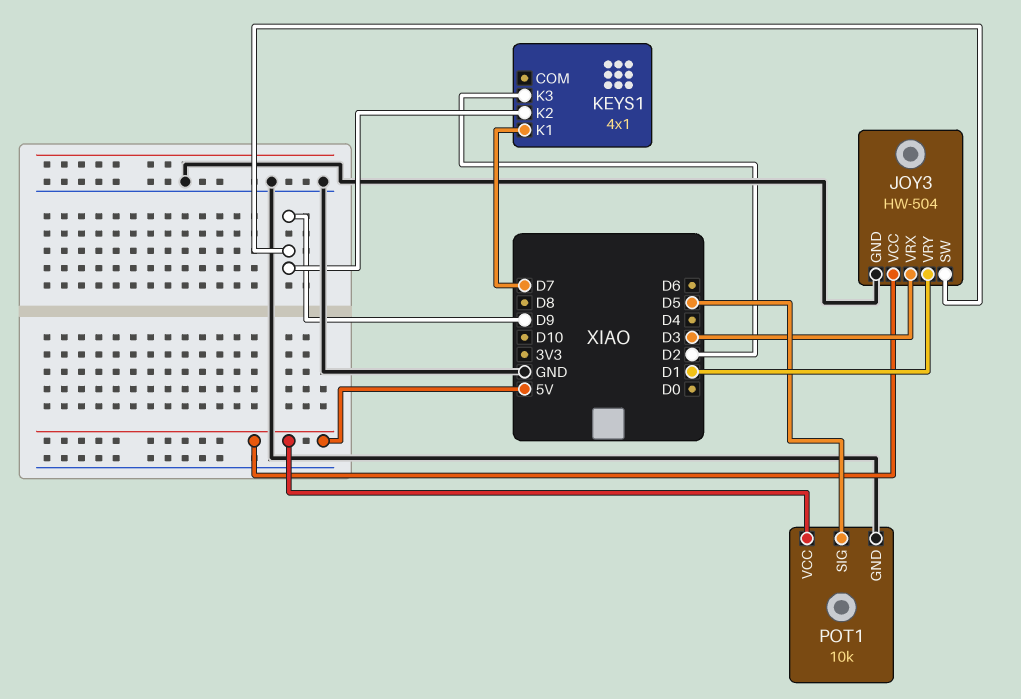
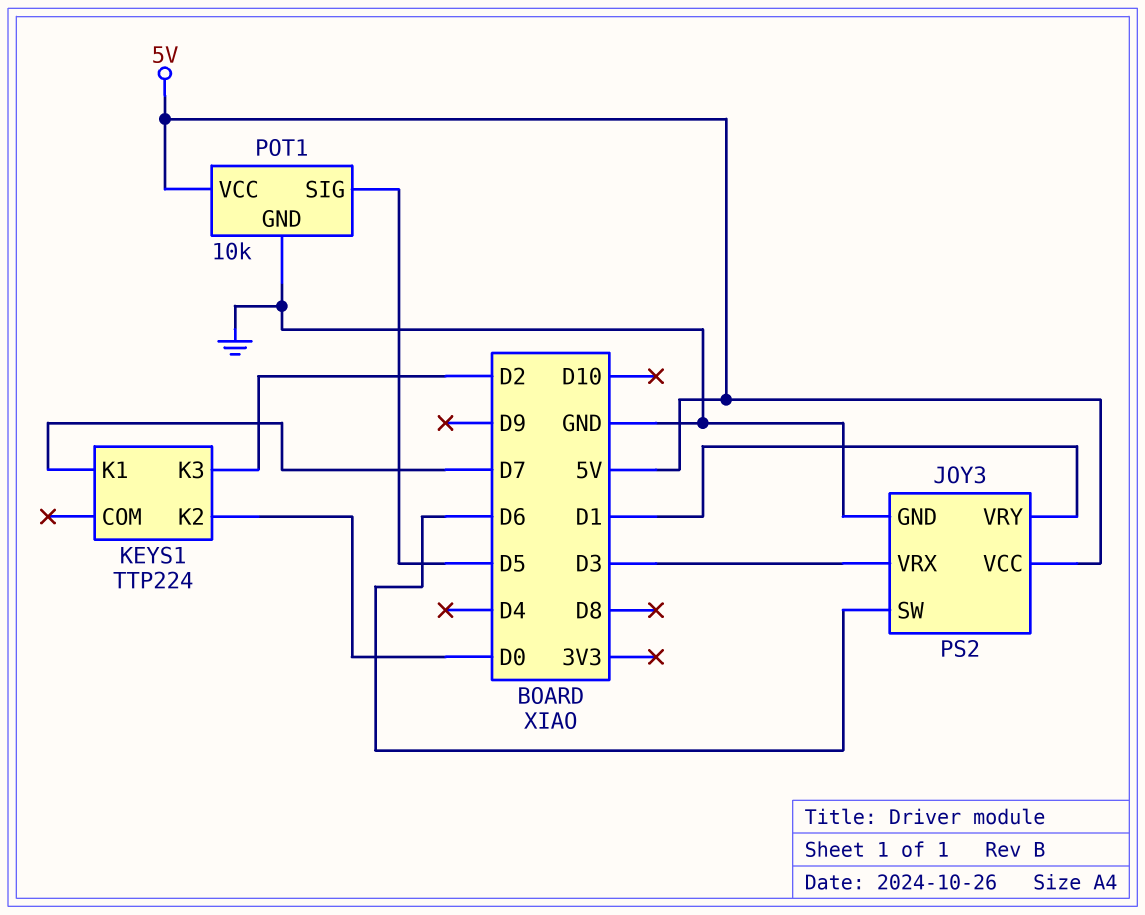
JOY3: HW-504 -> PS2
JOY3 pin SW: D9 -> D6
KEYS1: 4x1 -> TTP224
KEYS1 pin K2: D9 -> D0

